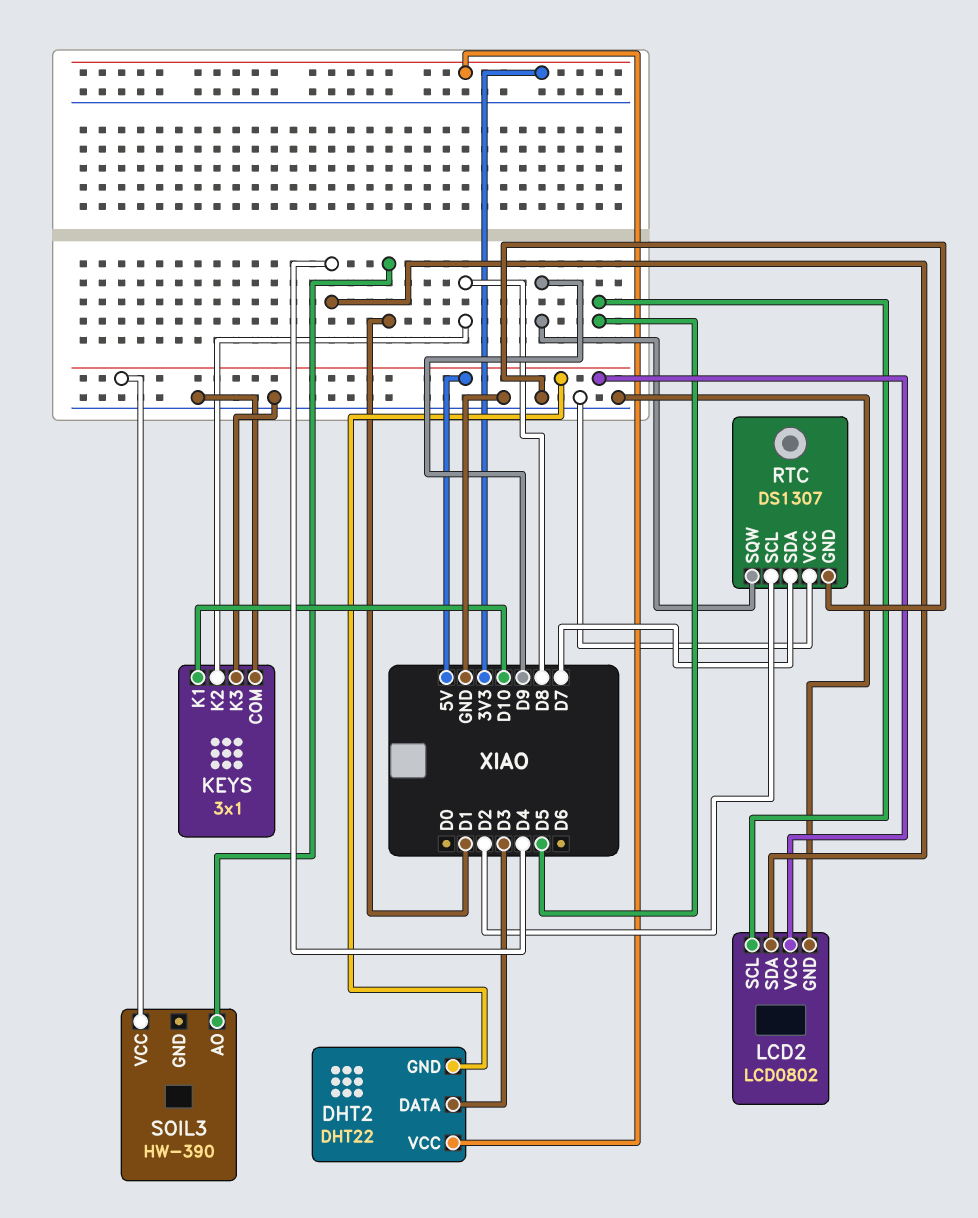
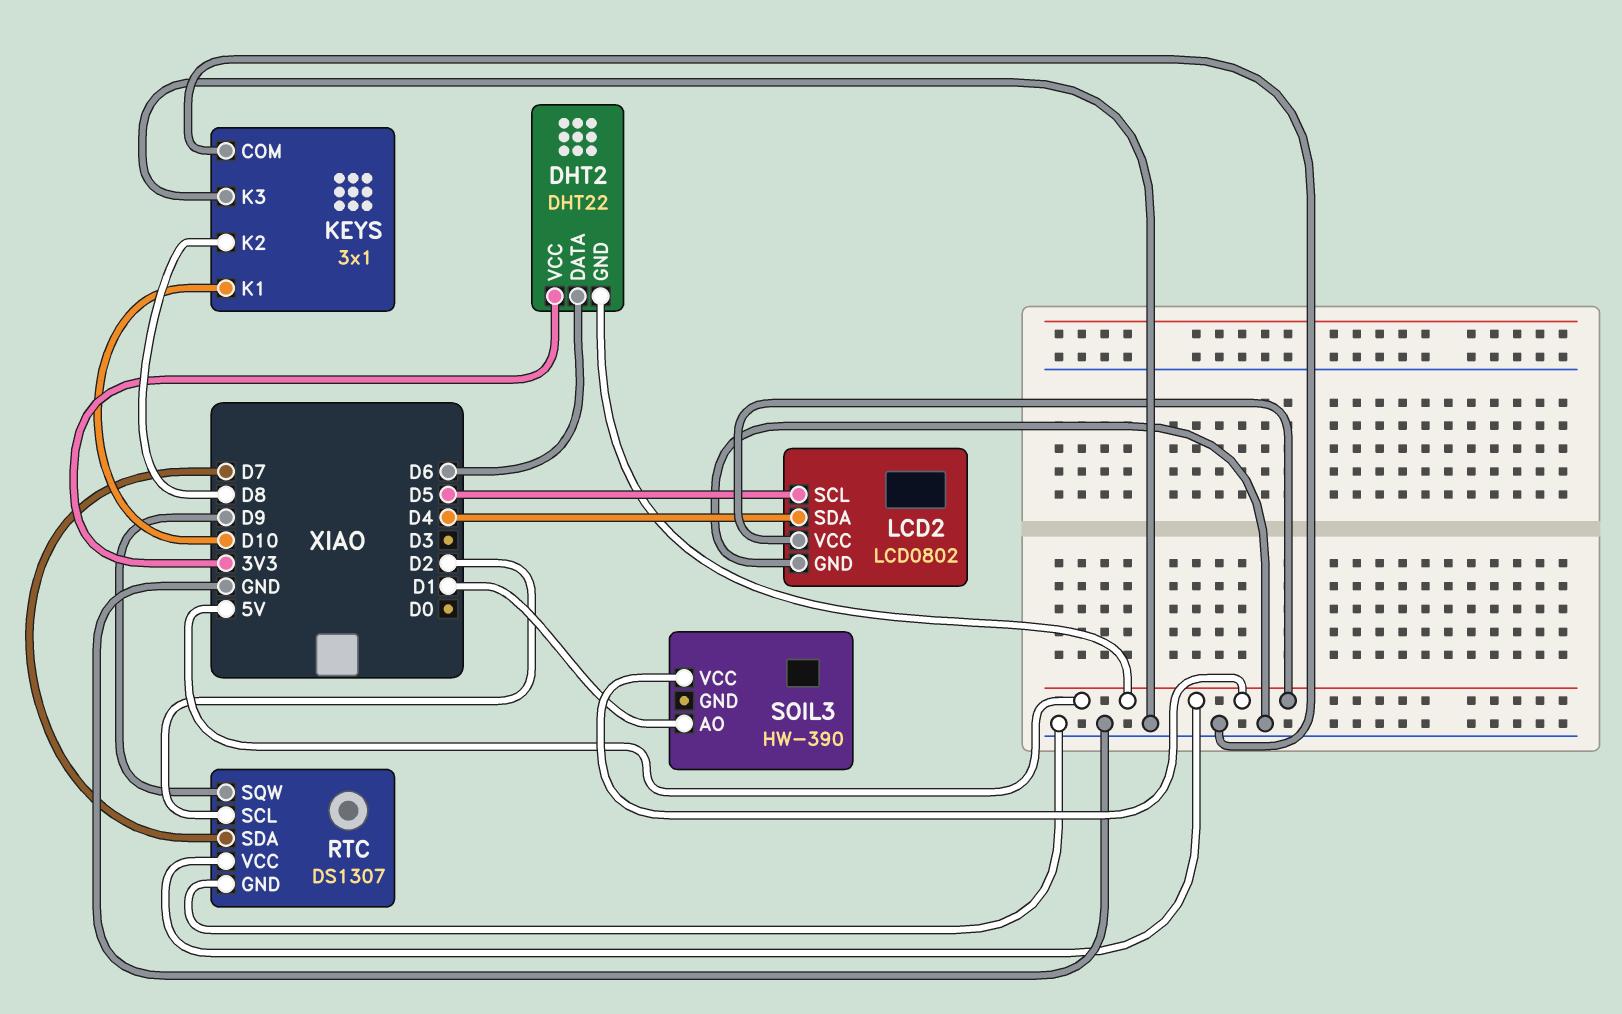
DHT2 pin DATA: D3 -> D6
RTC pin VCC: GND -> 5V

